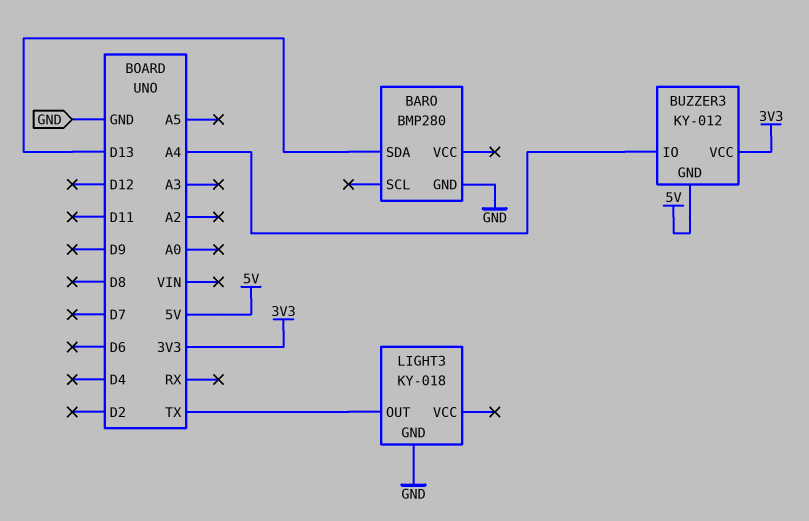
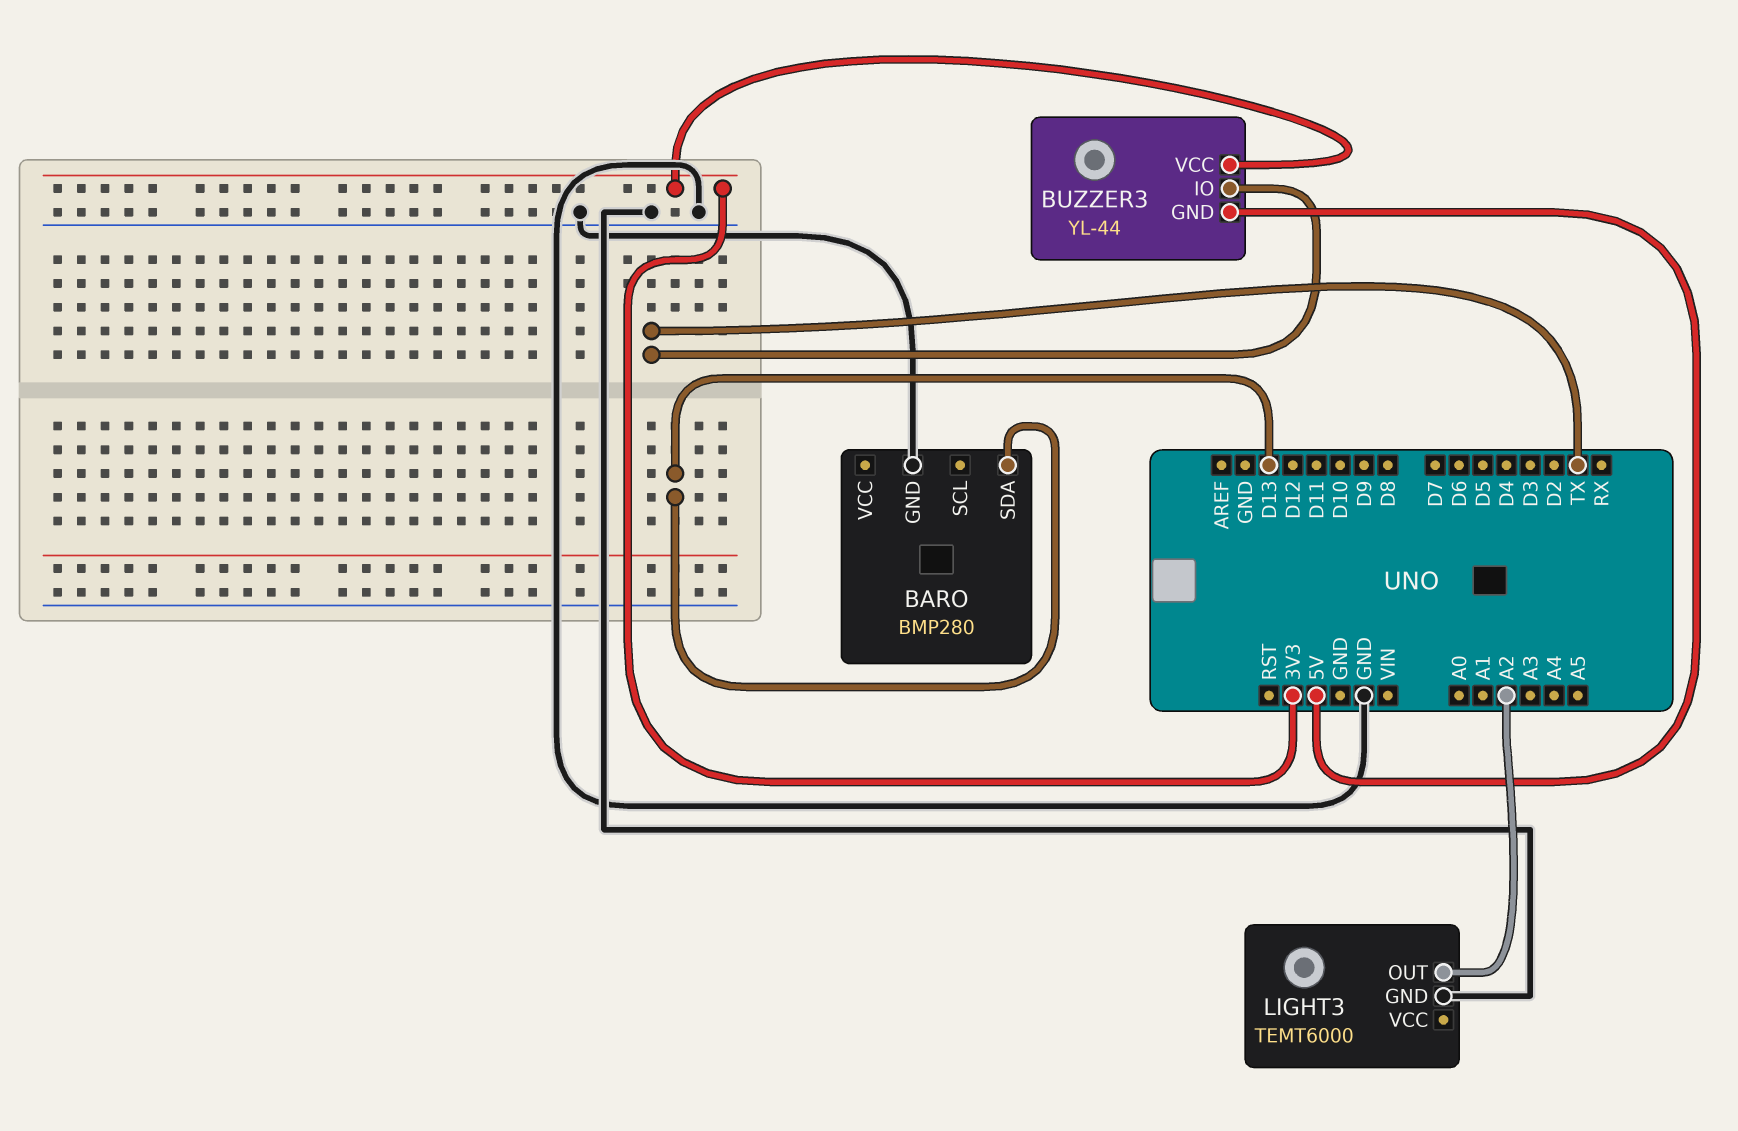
BUZZER3: KY-012 -> YL-44
BUZZER3 pin IO: A4 -> TX
LIGHT3: KY-018 -> TEMT6000
LIGHT3 pin OUT: TX -> A2

